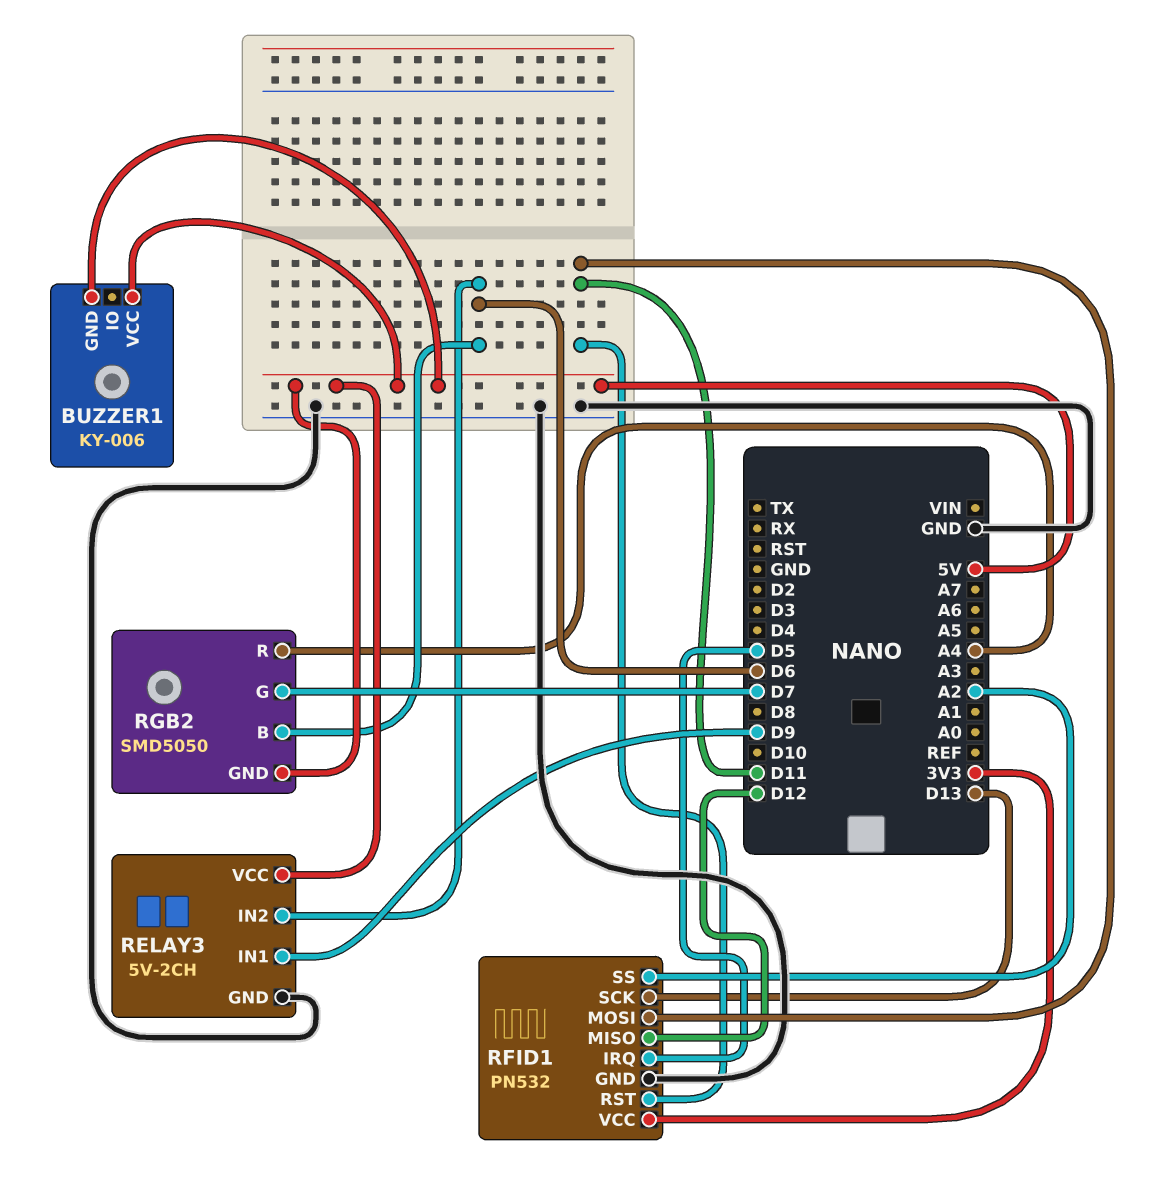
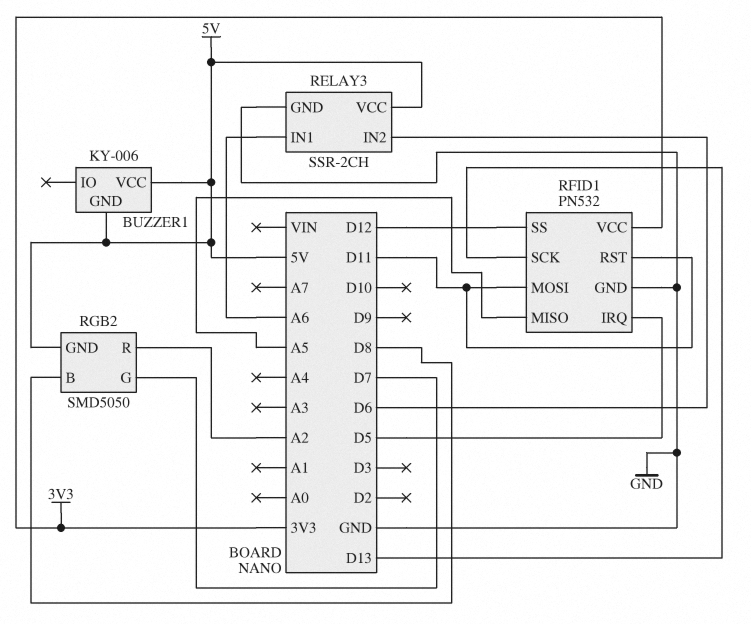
RELAY3: 5V-2CH -> SSR-2CH
RELAY3 pin IN1: D9 -> A6
RFID1 pin MISO: D12 -> A5
RFID1 pin SS: A2 -> D12
RGB2 pin B: D6 -> D8
RGB2 pin R: A4 -> A2

